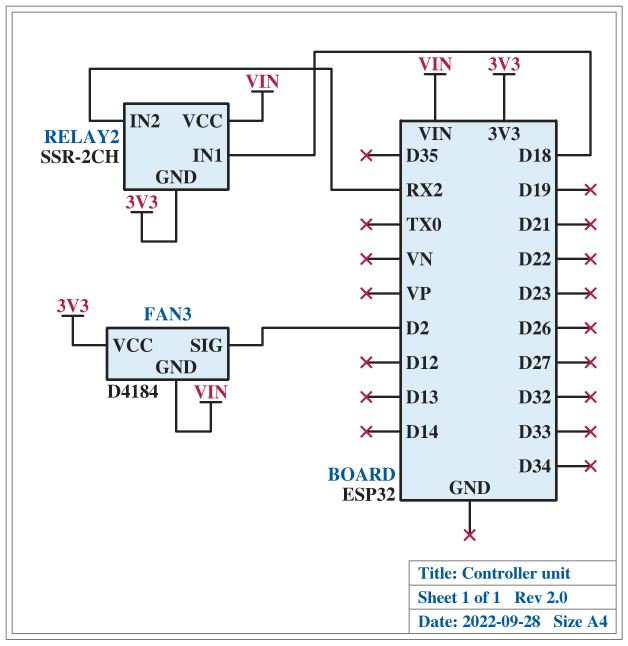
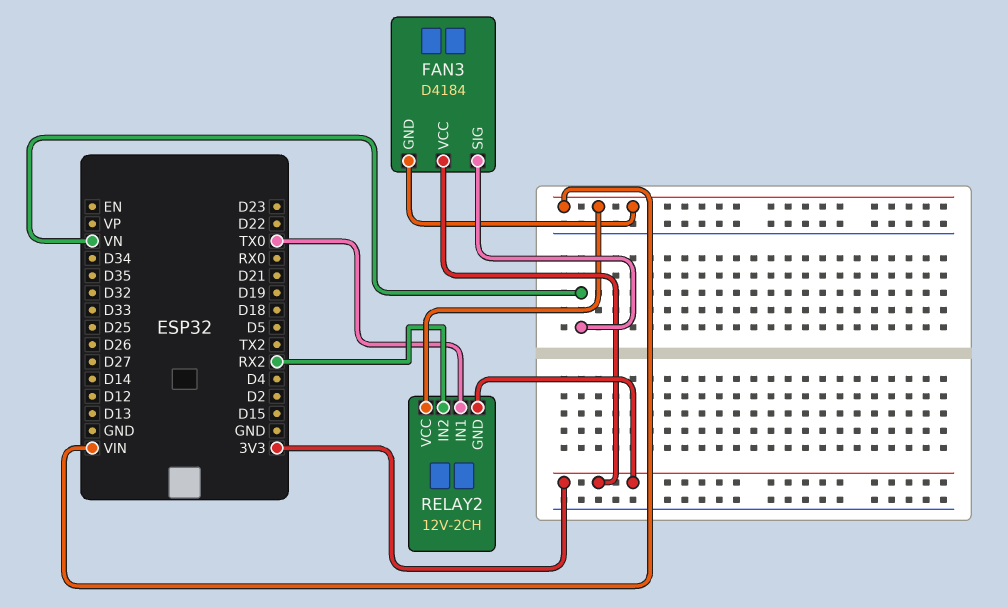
FAN3 pin SIG: D2 -> VN
RELAY2: SSR-2CH -> 12V-2CH
RELAY2 pin IN1: D18 -> TX0

